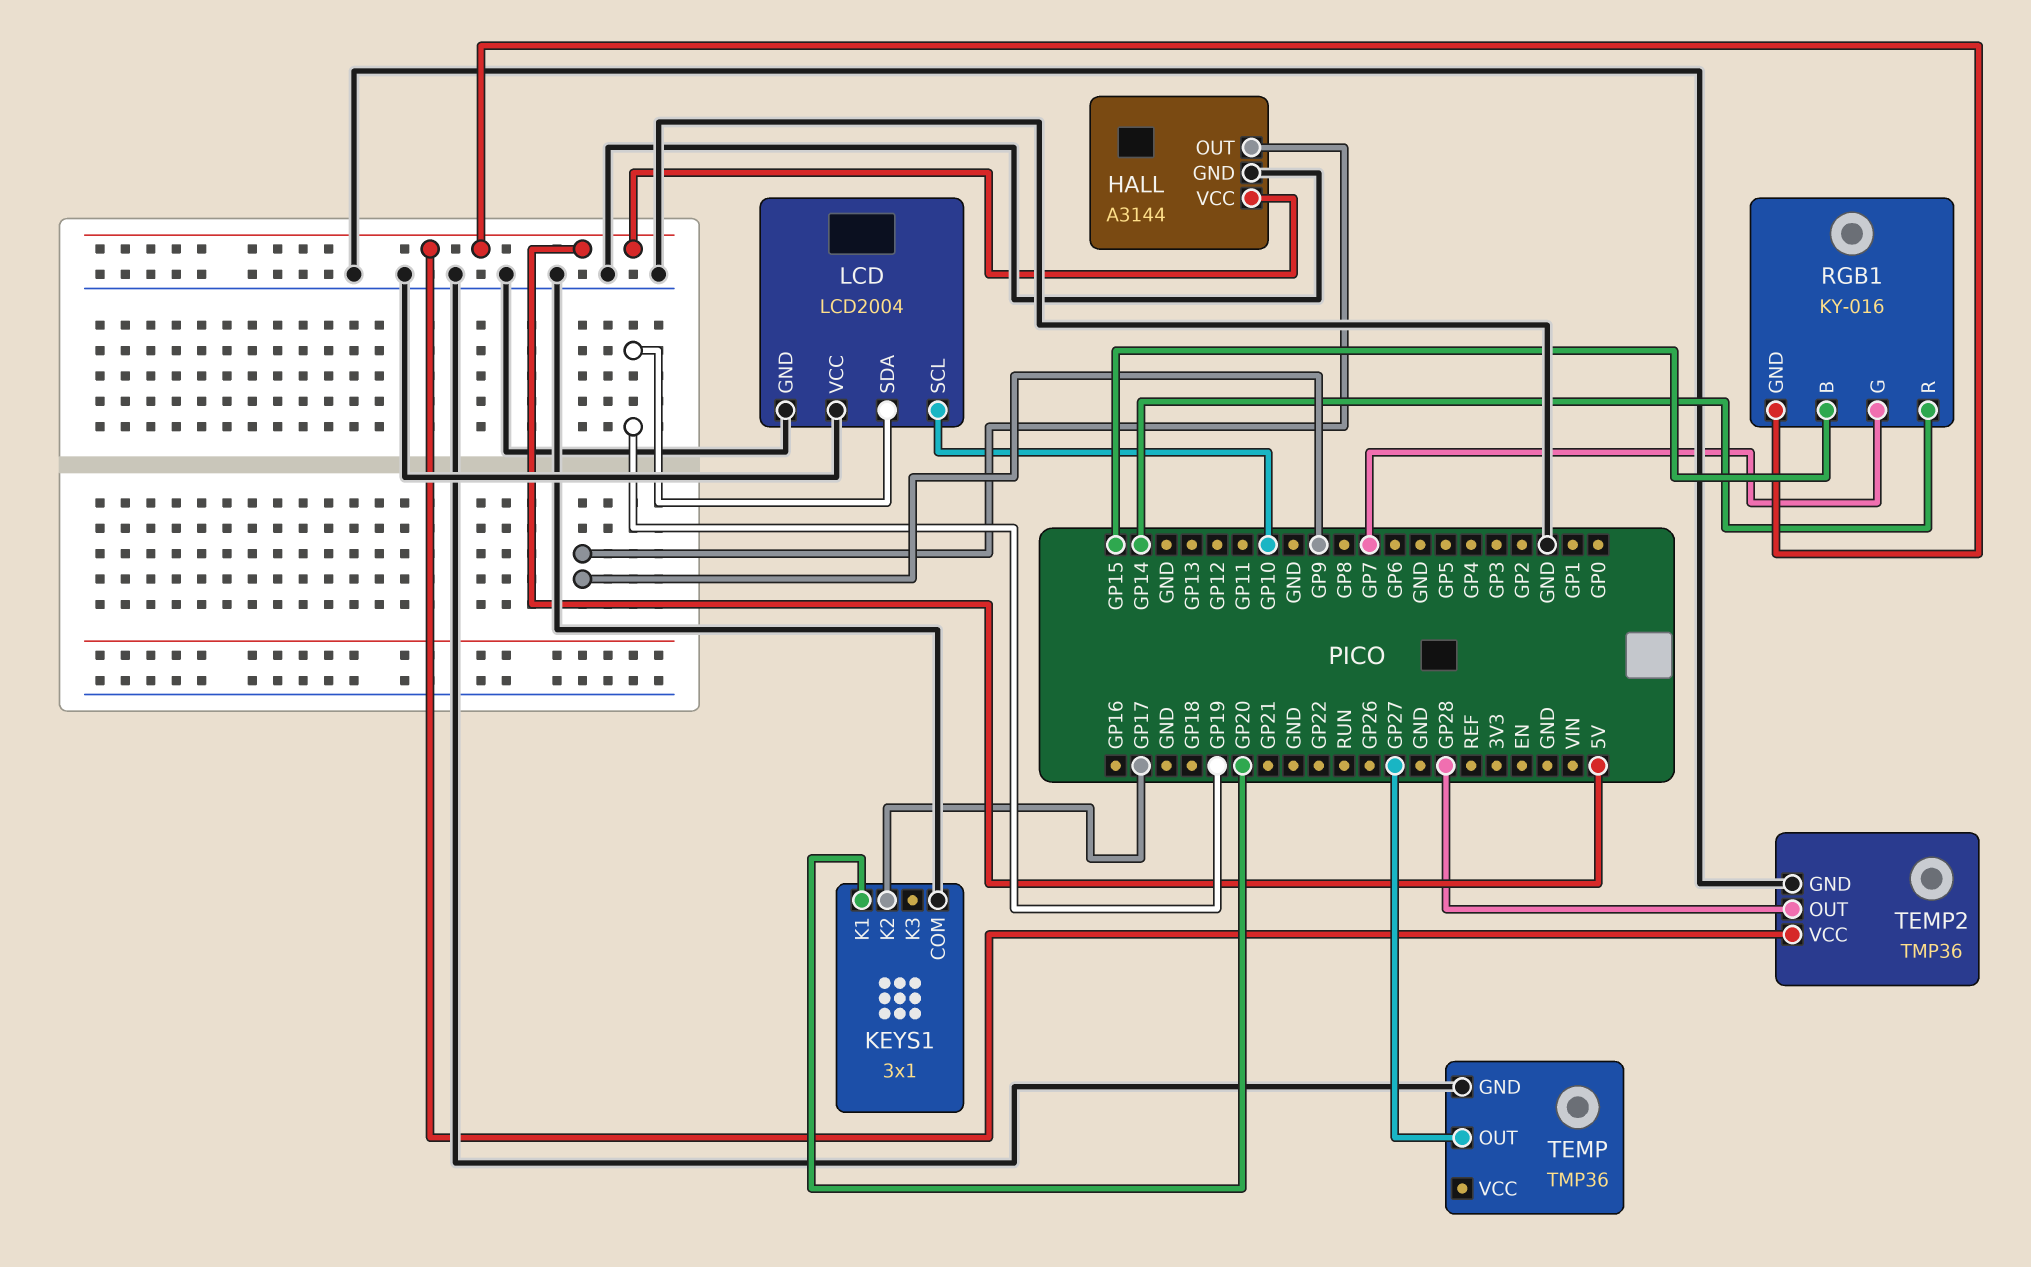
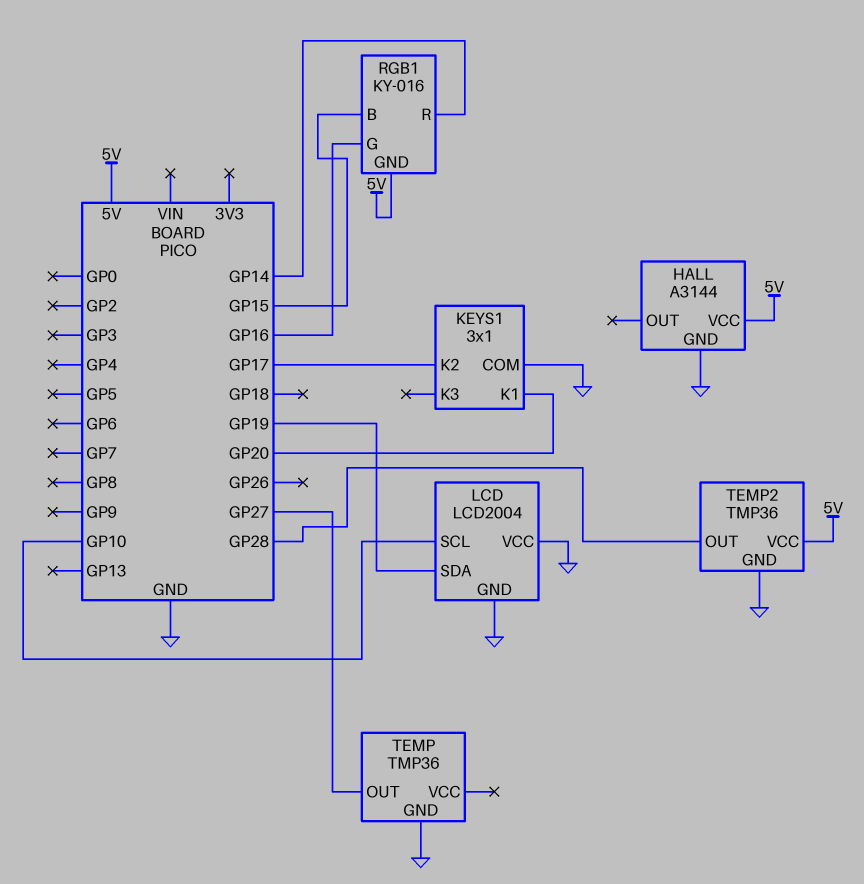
HALL pin OUT: GP9 -> none
RGB1 pin G: GP7 -> GP16

